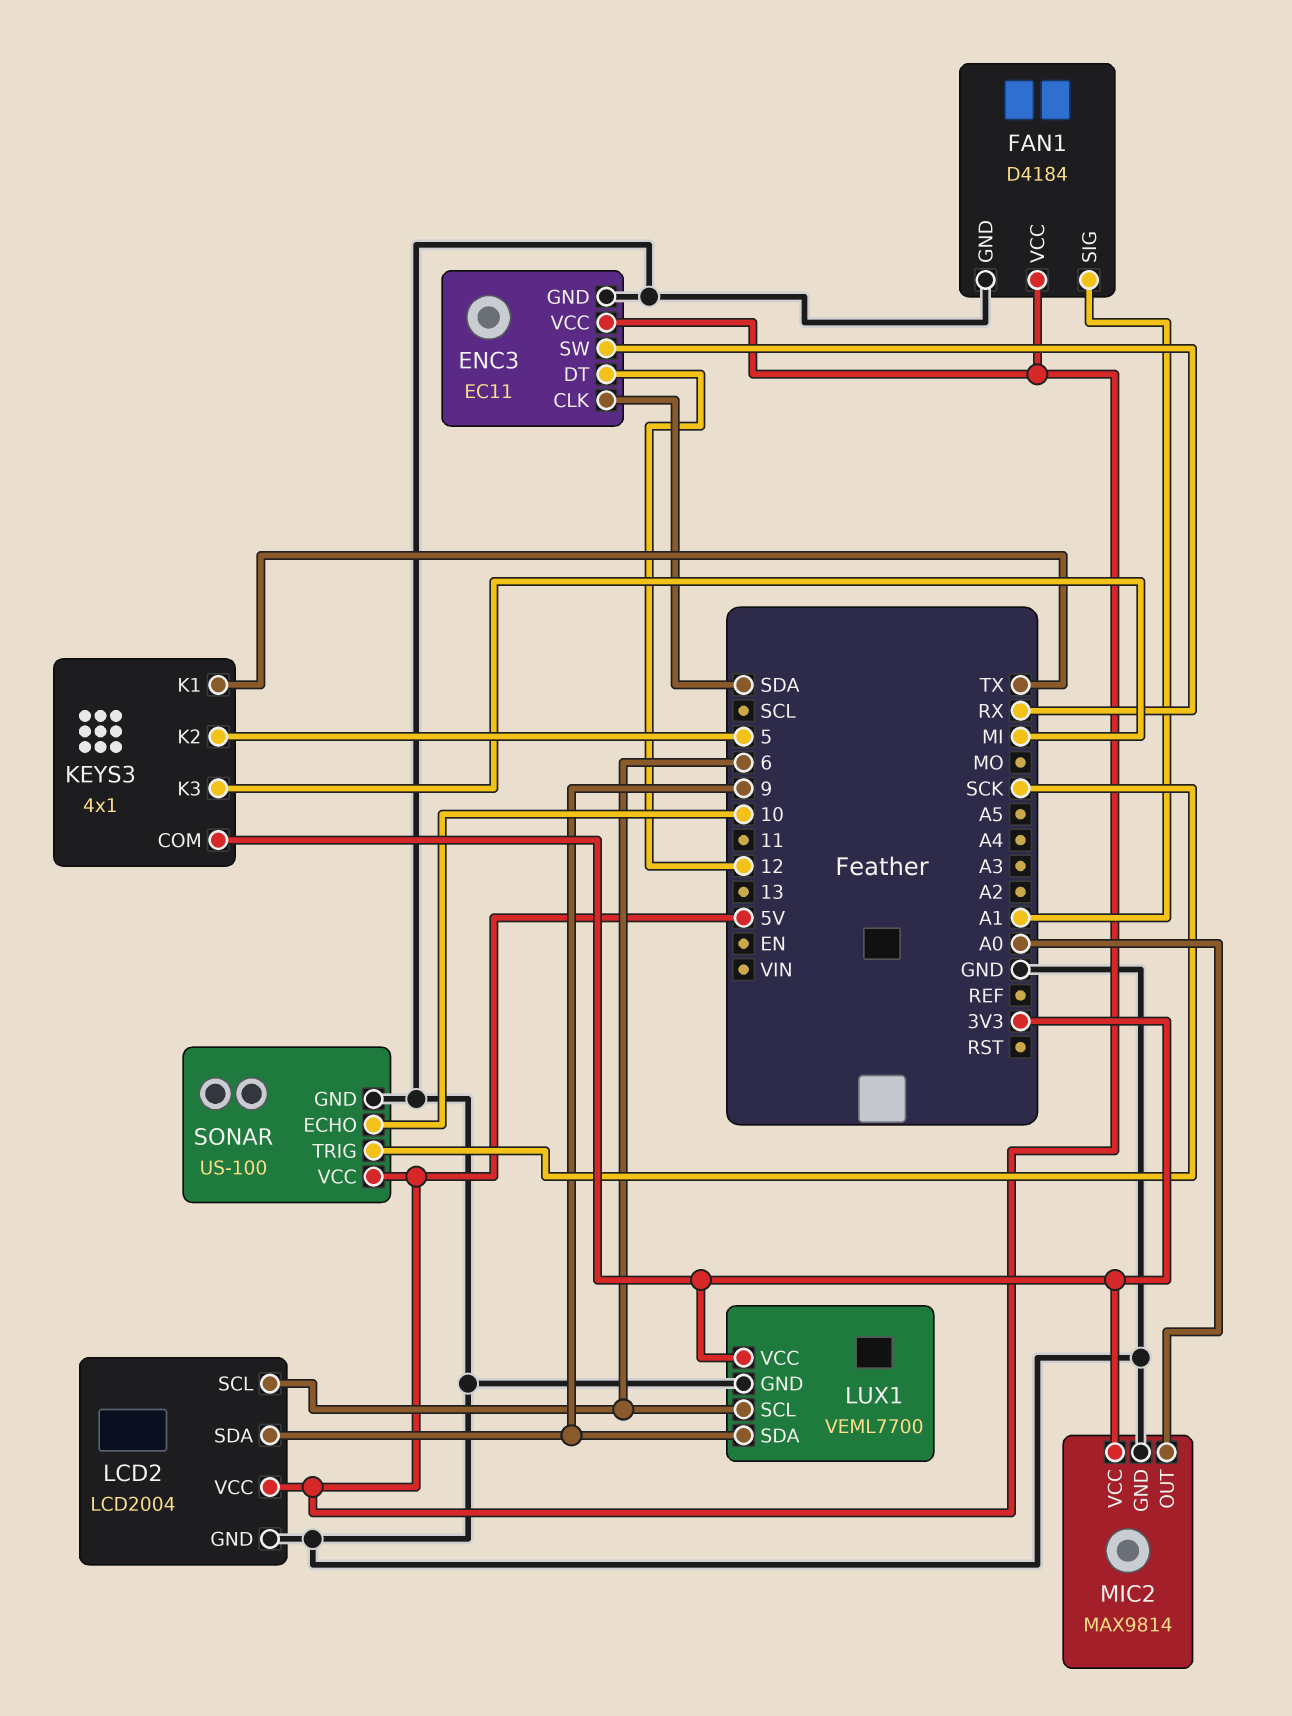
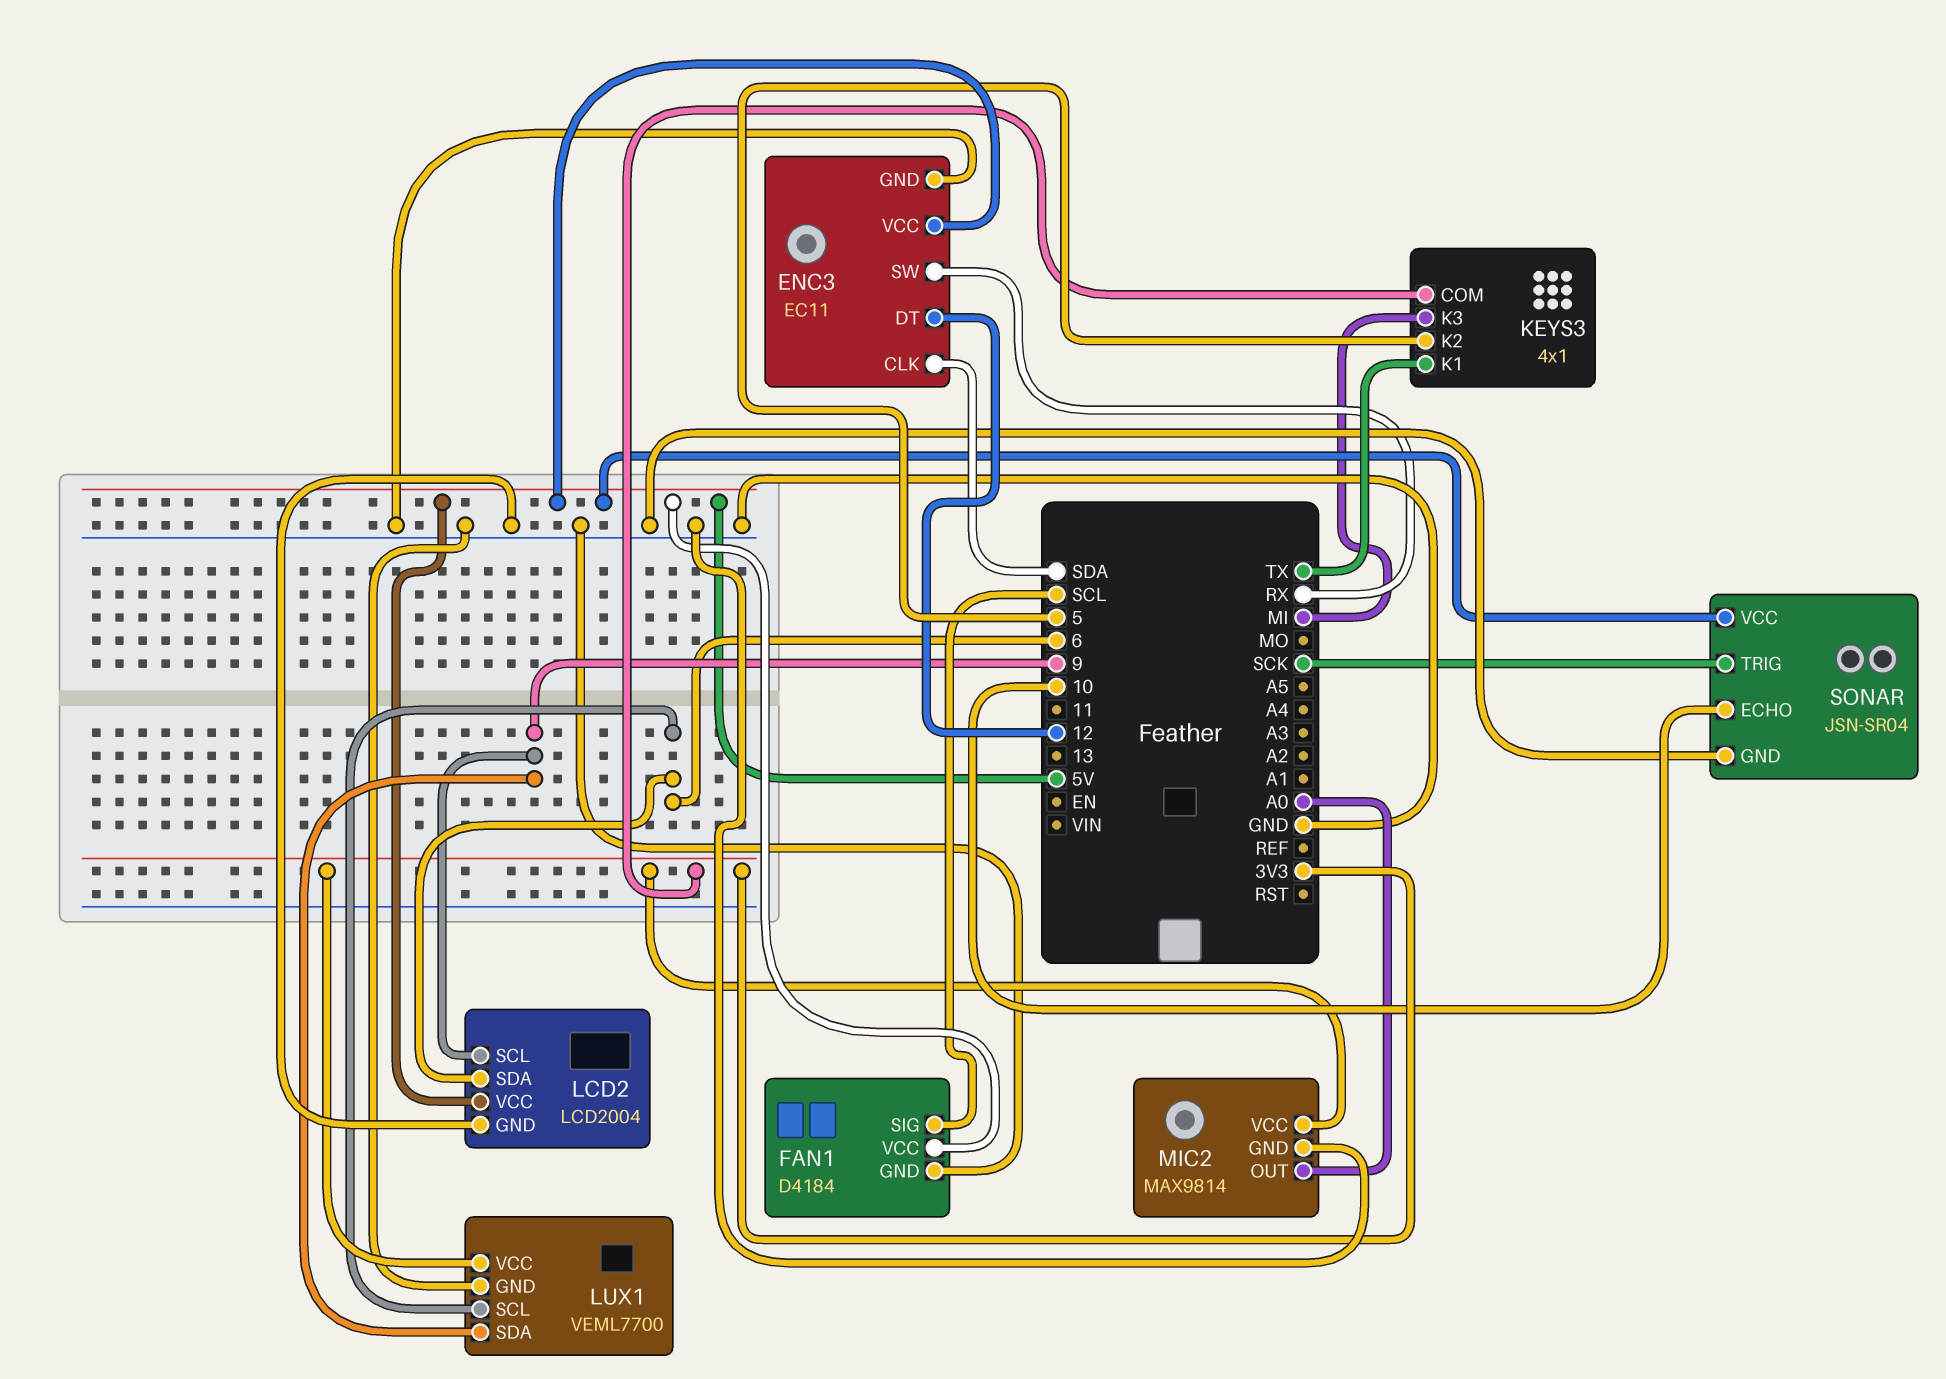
FAN1 pin SIG: A1 -> SCL
LCD2 pin SCL: 6 -> 9
LCD2 pin SDA: 9 -> 6
SONAR: US-100 -> JSN-SR04

